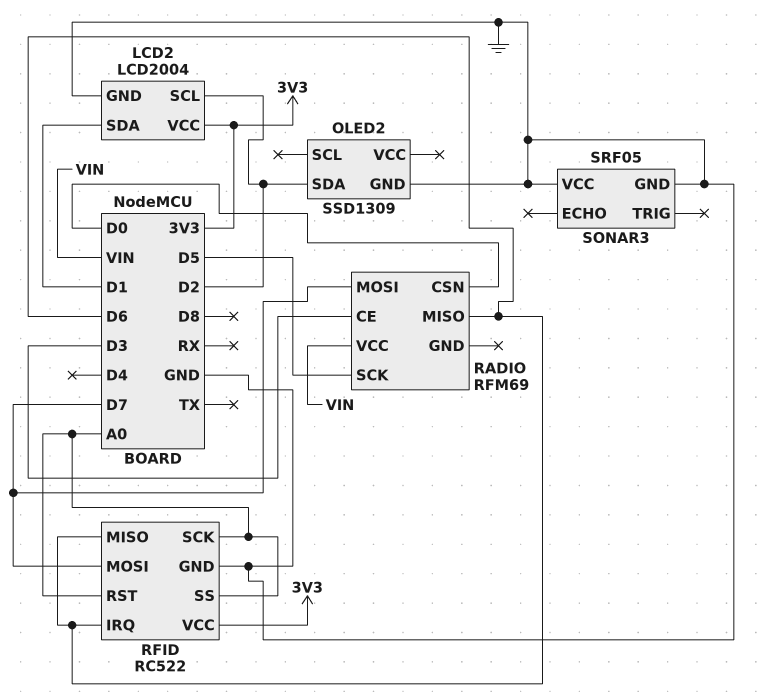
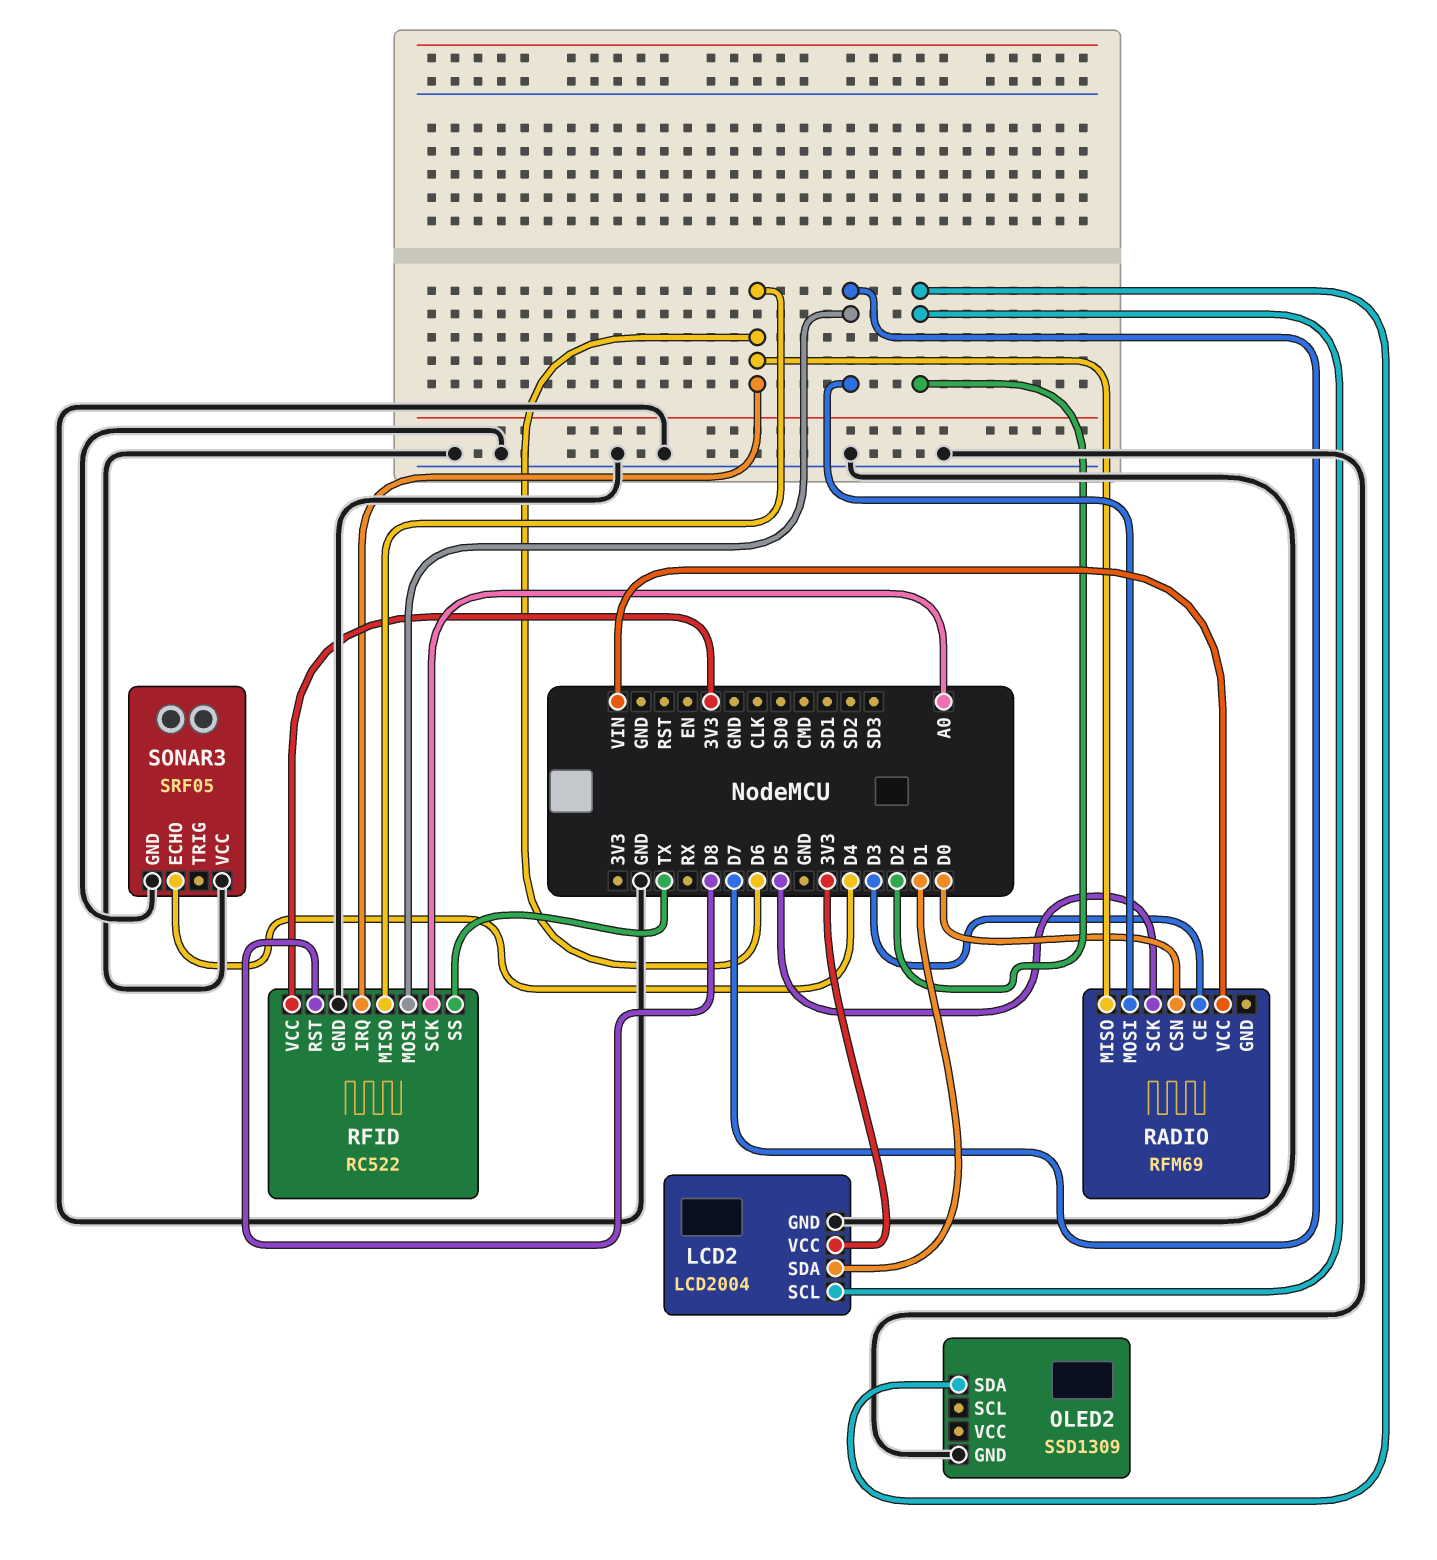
RFID pin RST: A0 -> D8
RFID pin SS: A0 -> TX
SONAR3 pin ECHO: none -> D4

